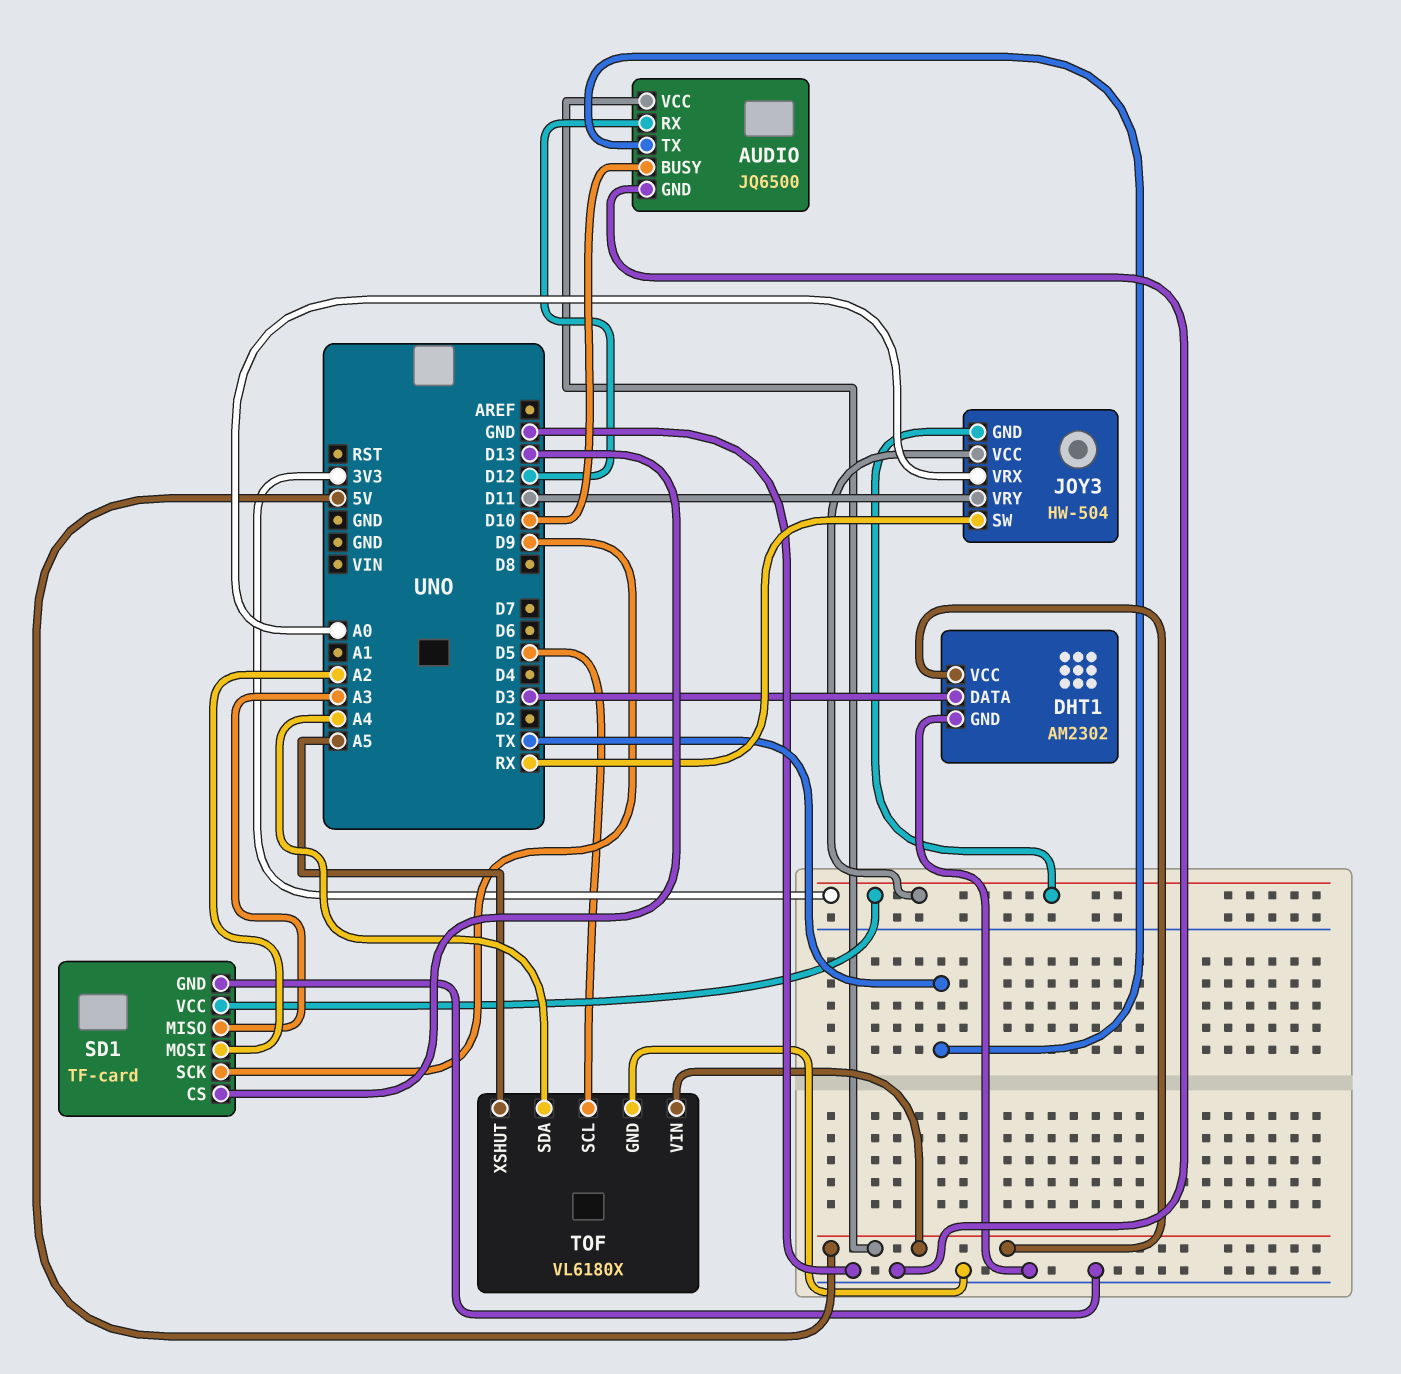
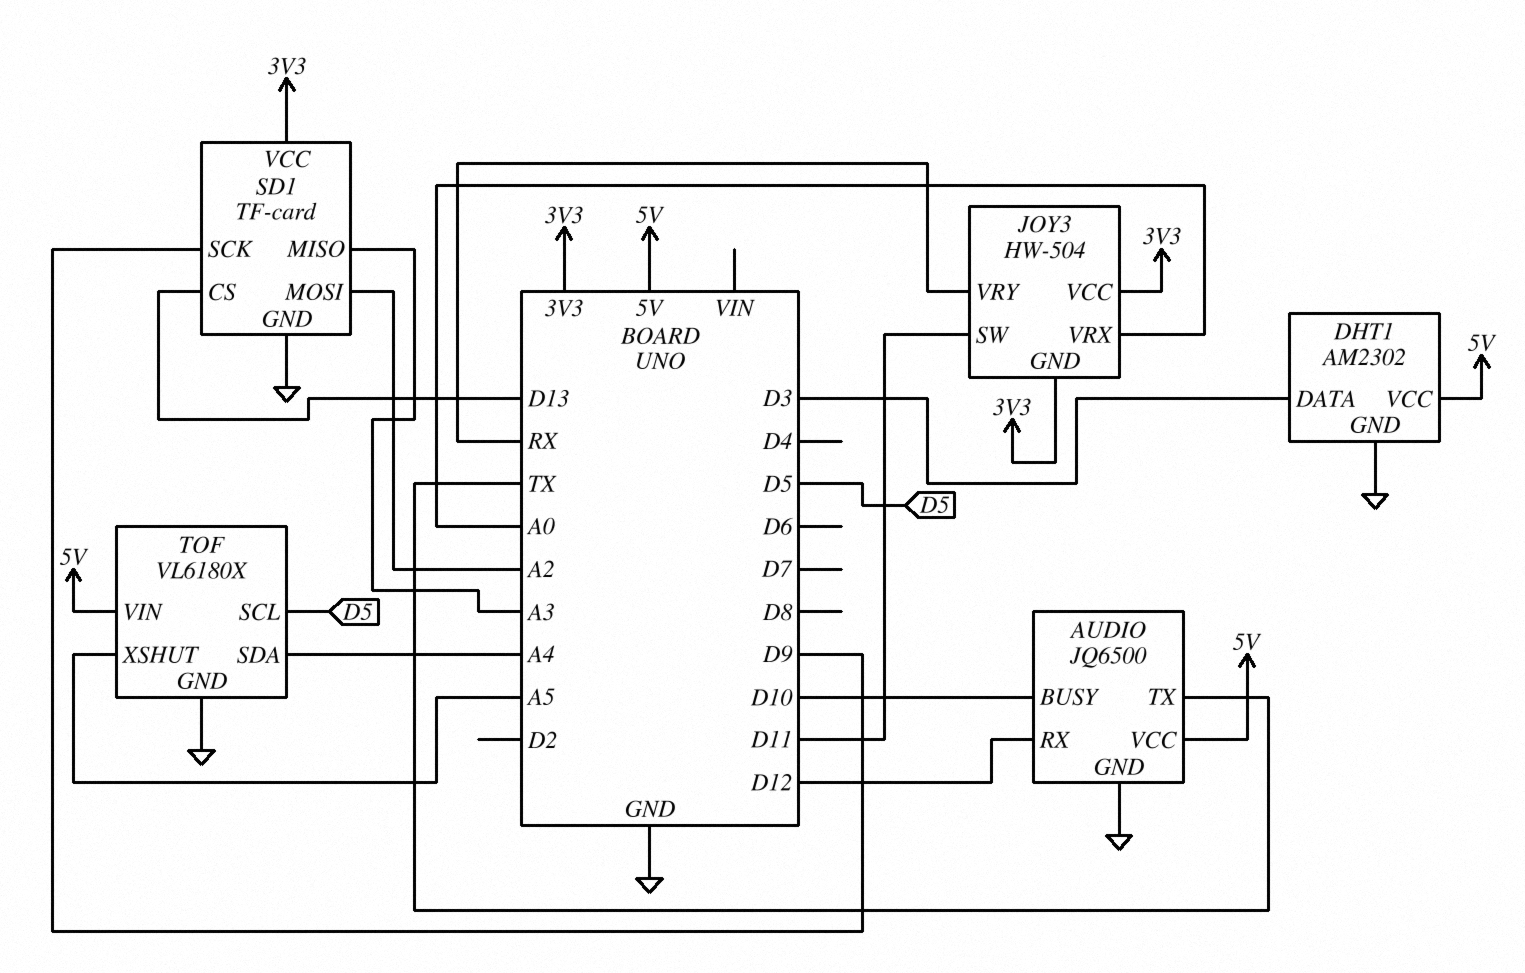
JOY3 pin SW: RX -> D11
JOY3 pin VRY: D11 -> RX

